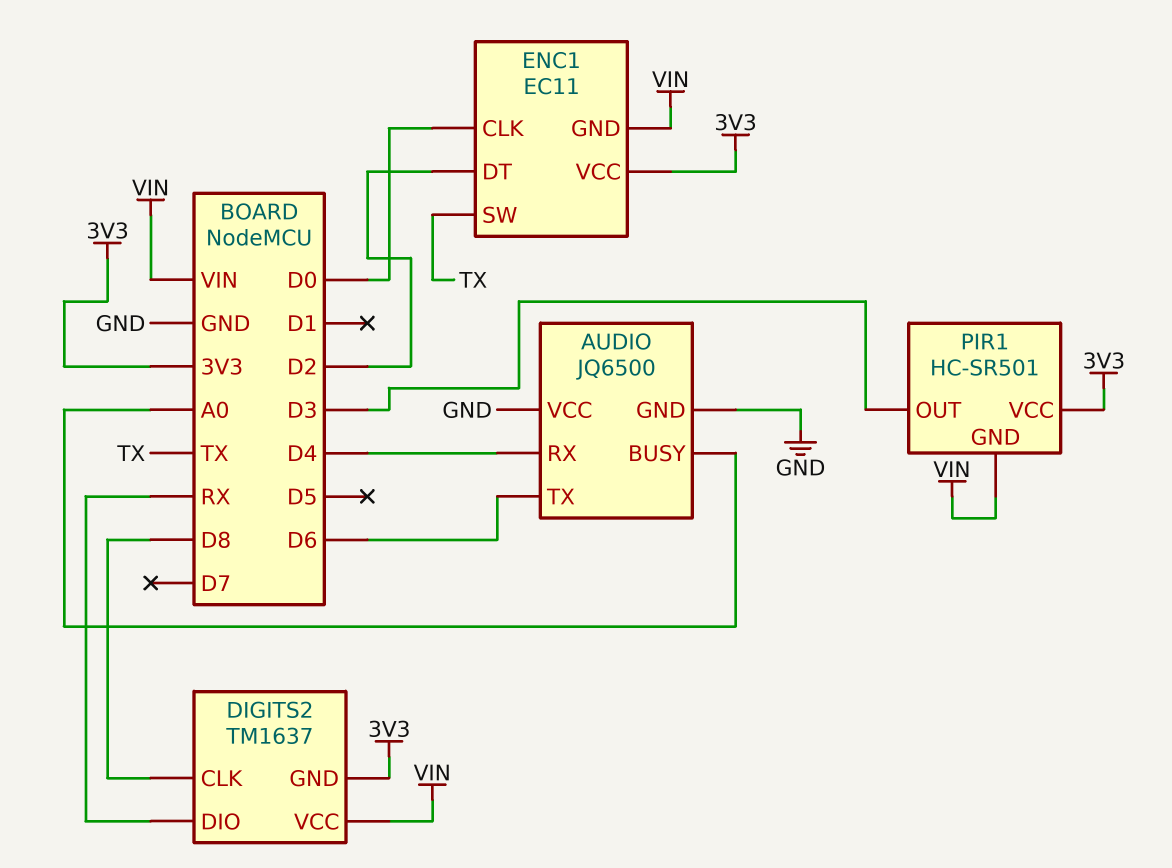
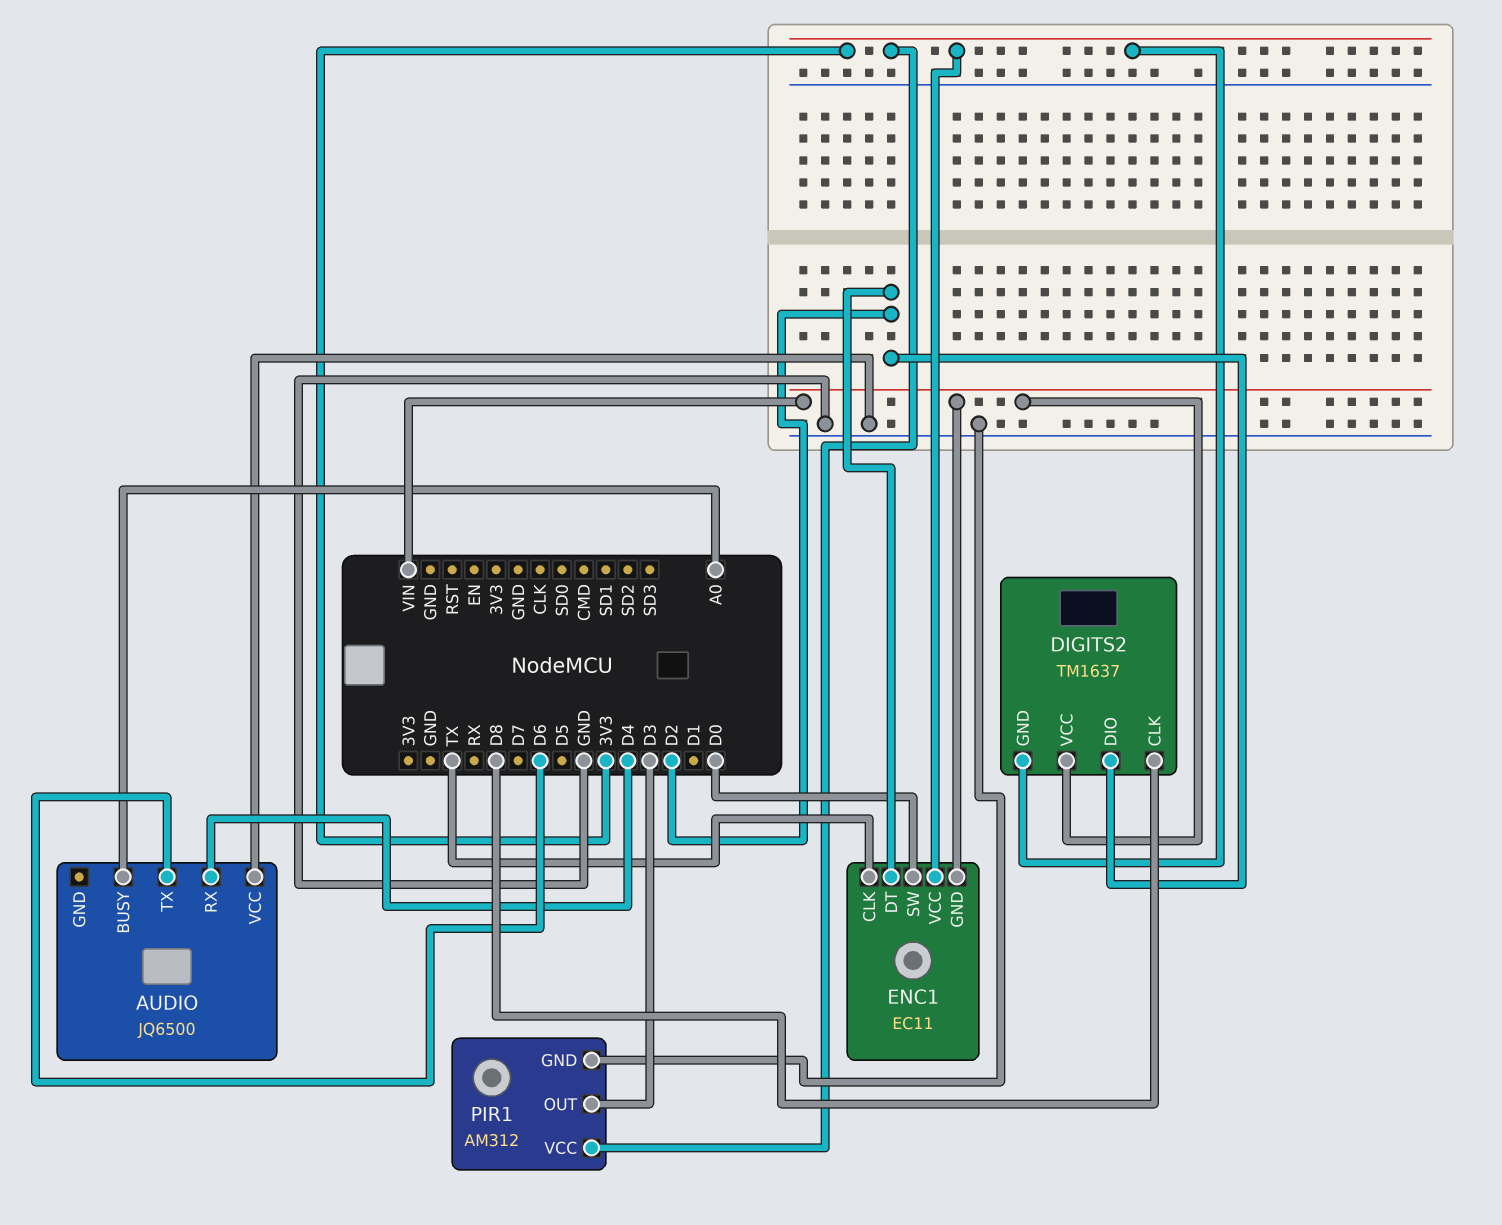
AUDIO pin GND: GND -> none
DIGITS2 pin DIO: RX -> D2
ENC1 pin CLK: D0 -> TX
ENC1 pin SW: TX -> D0
PIR1: HC-SR501 -> AM312
PIR1 pin GND: VIN -> GND

